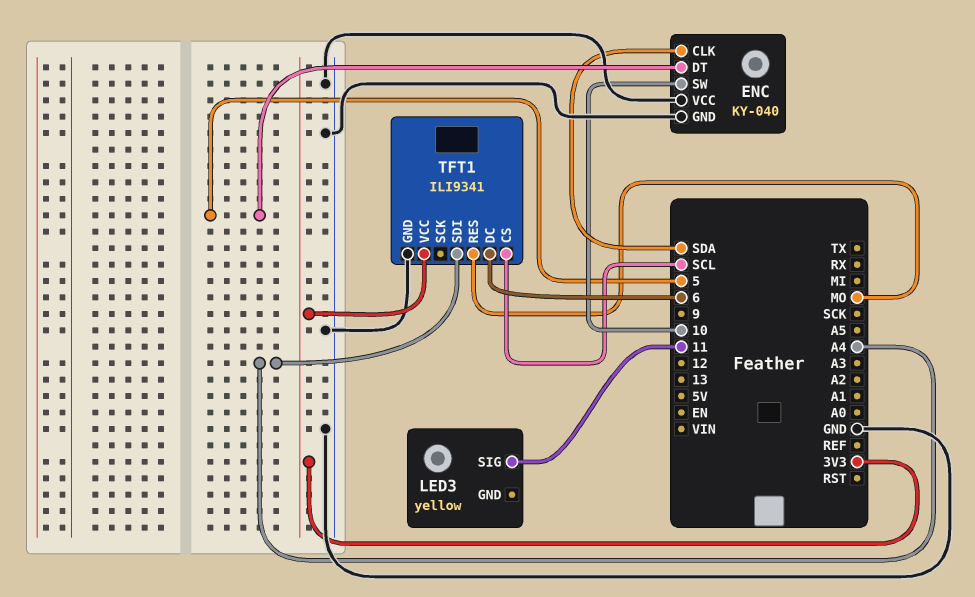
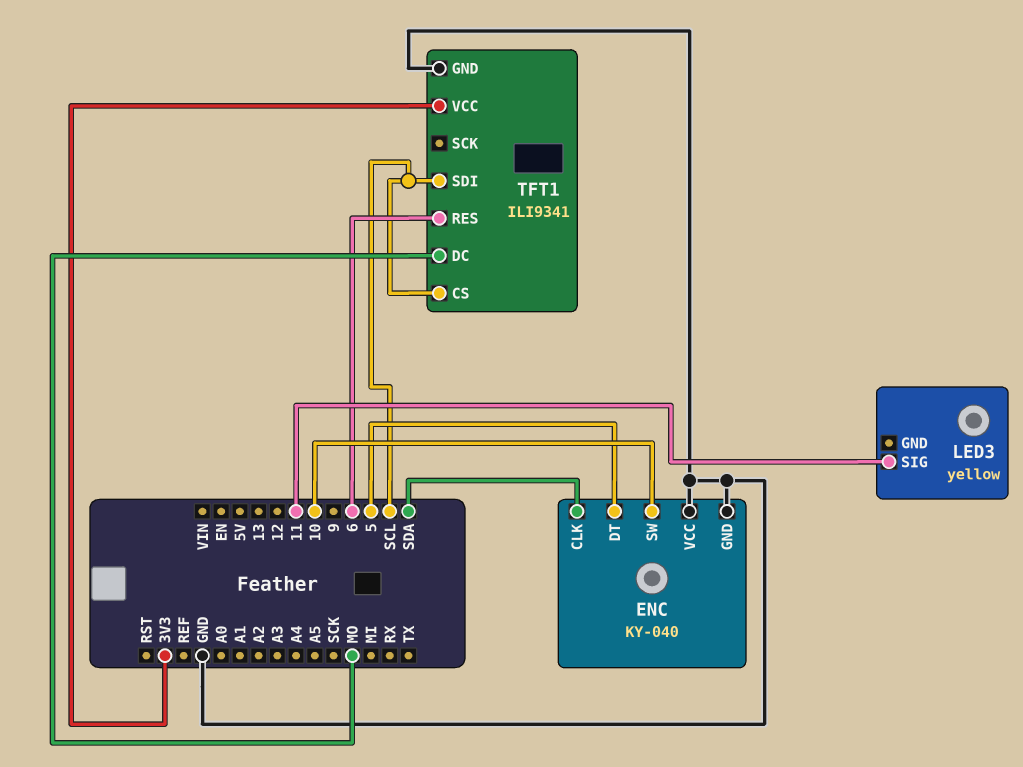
TFT1 pin DC: 6 -> MO
TFT1 pin RES: MO -> 6
TFT1 pin SDI: A4 -> SCL

